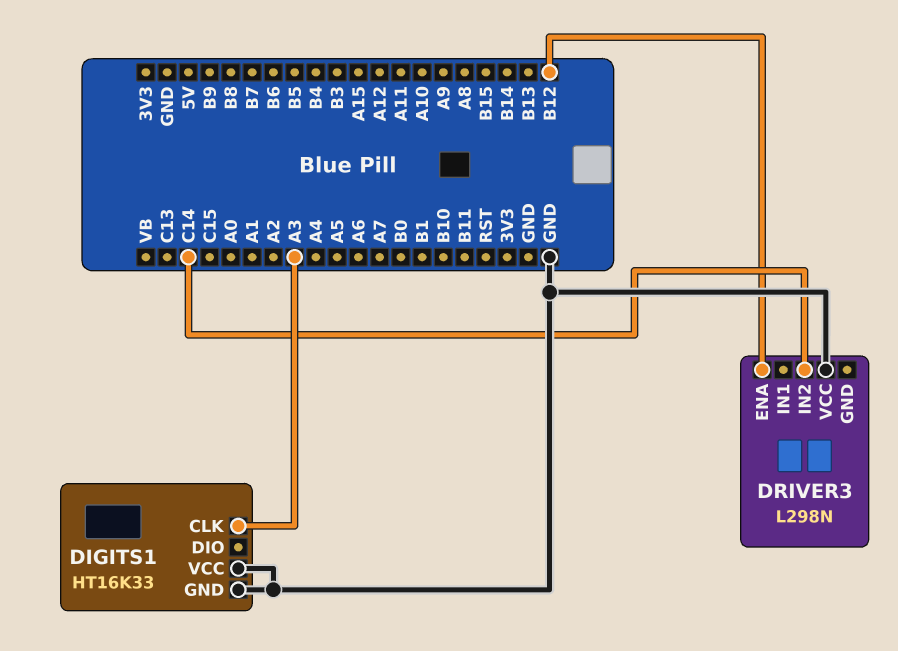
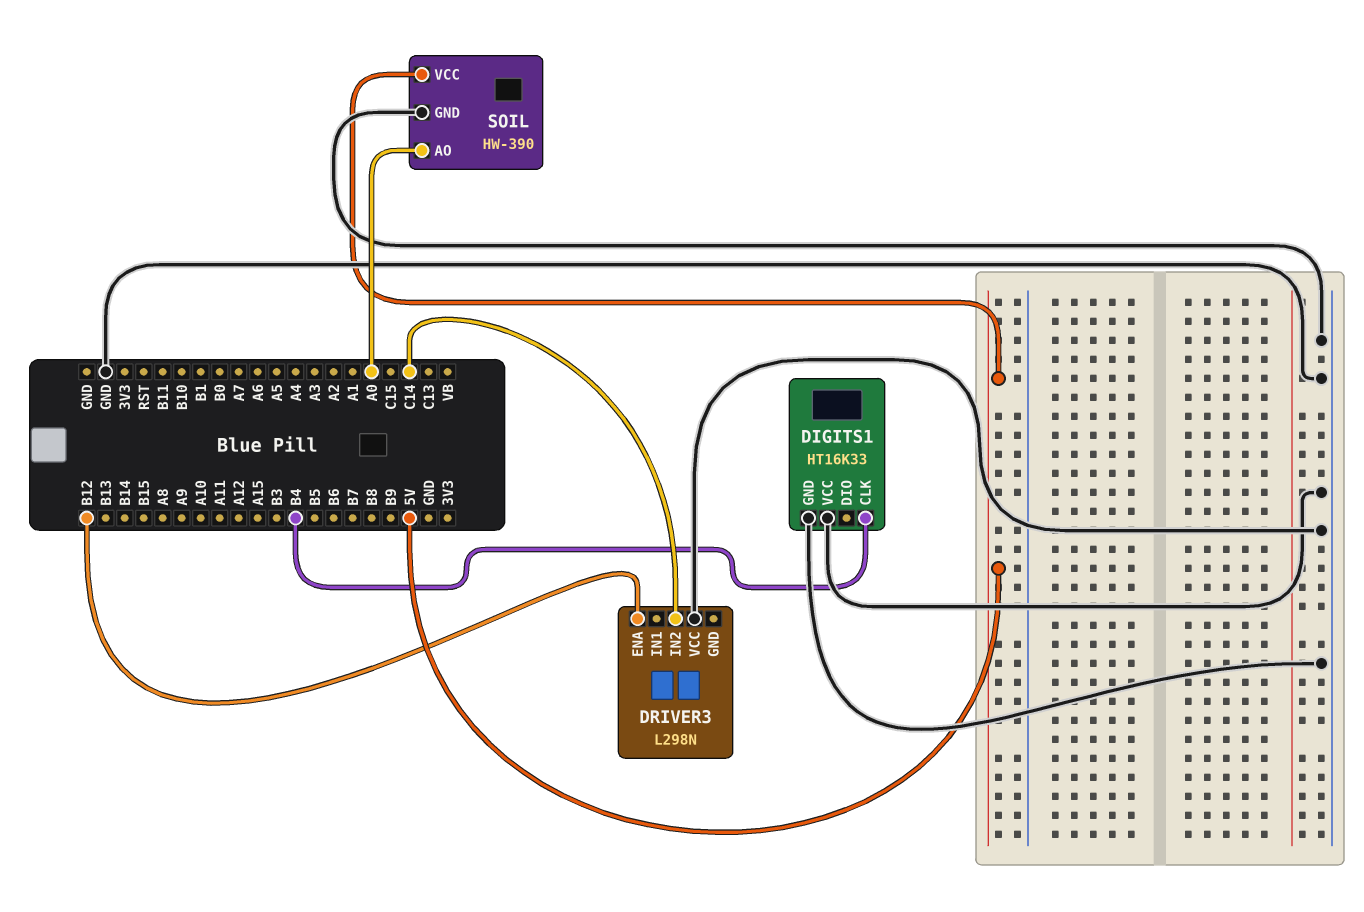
DIGITS1 pin CLK: A3 -> B4
SOIL: none -> HW-390
SOIL pin AO: none -> A0
SOIL pin GND: none -> GND
SOIL pin VCC: none -> 5V

